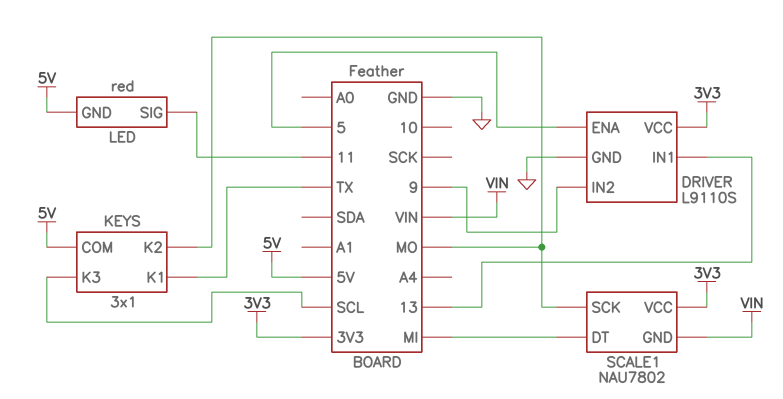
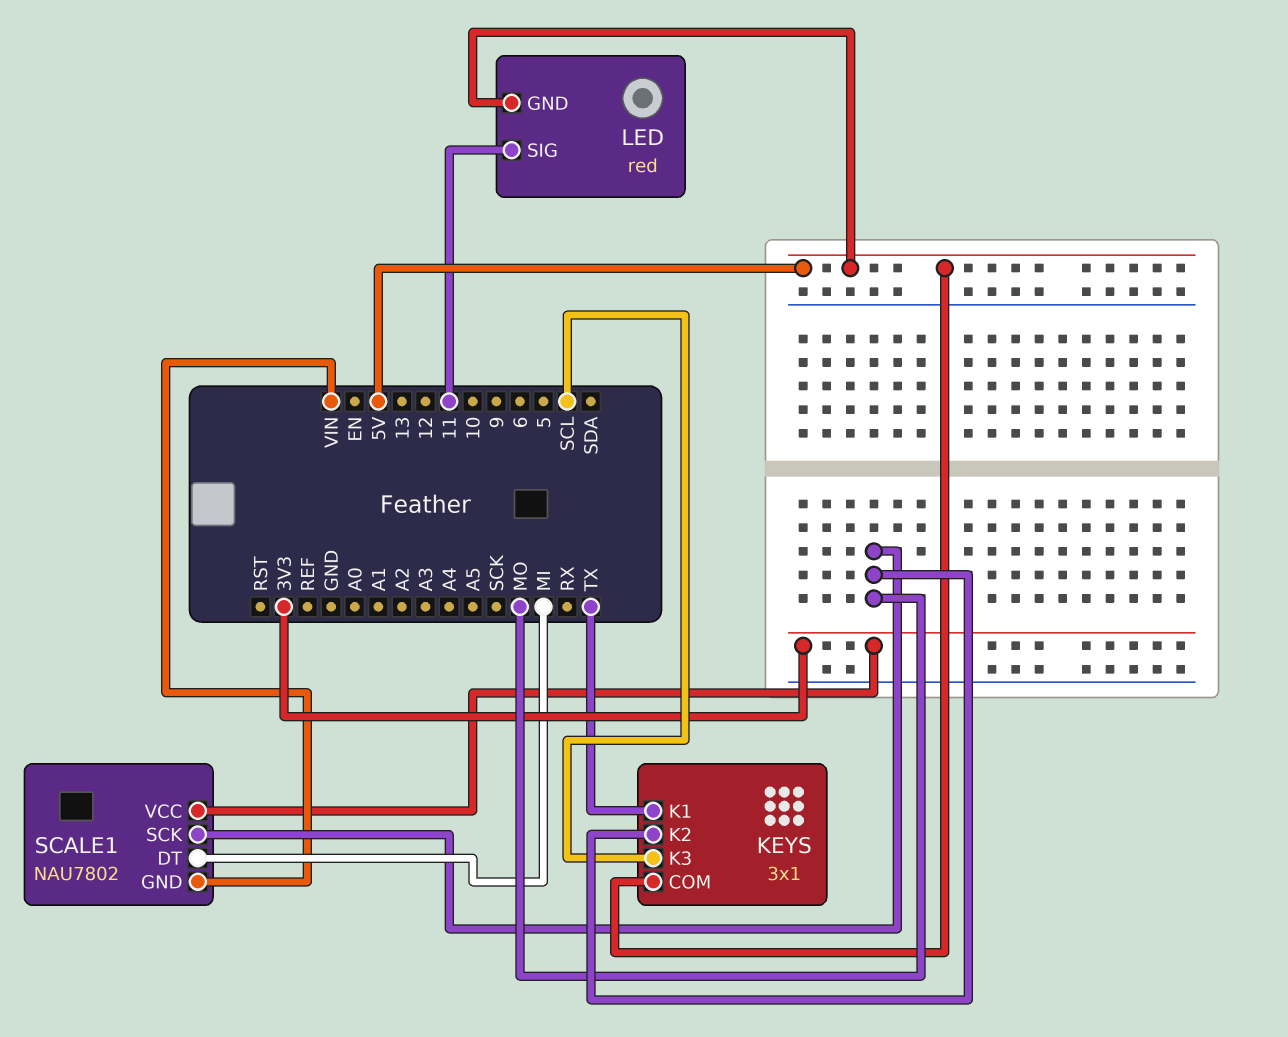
DRIVER: L9110S -> none
DRIVER pin ENA: 5 -> none
DRIVER pin GND: GND -> none
DRIVER pin IN1: 13 -> none
DRIVER pin IN2: 9 -> none
DRIVER pin VCC: 3V3 -> none

